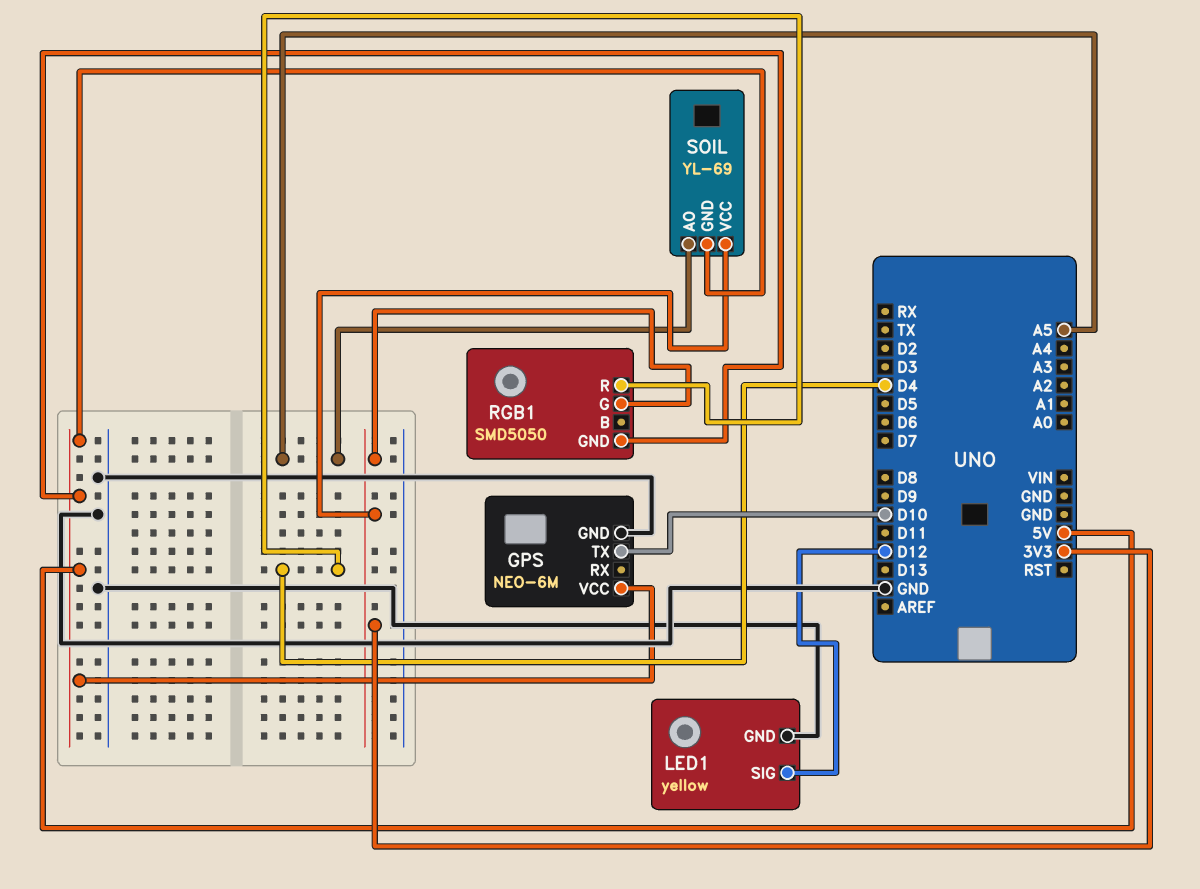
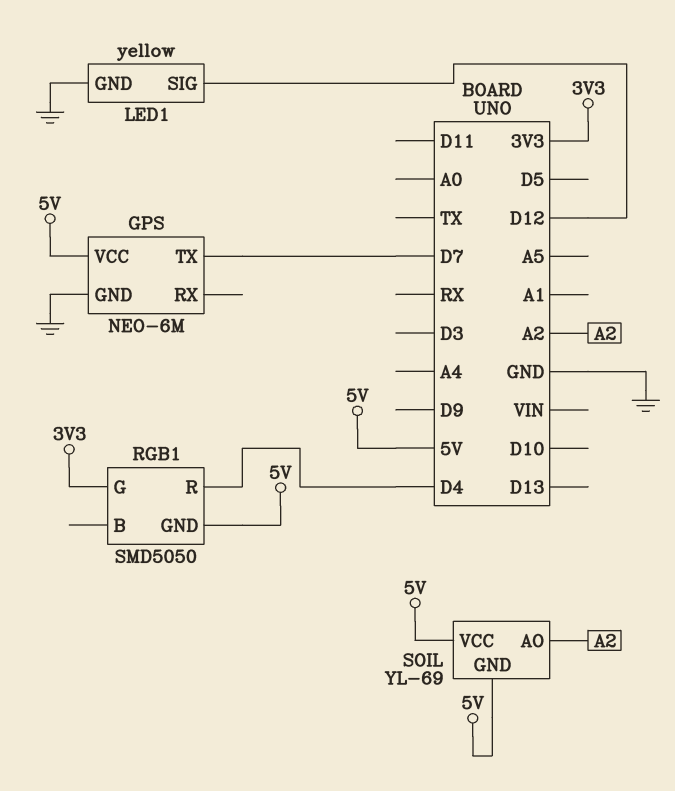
GPS pin TX: D10 -> D7
SOIL pin AO: A5 -> A2
SOIL pin VCC: 3V3 -> 5V

